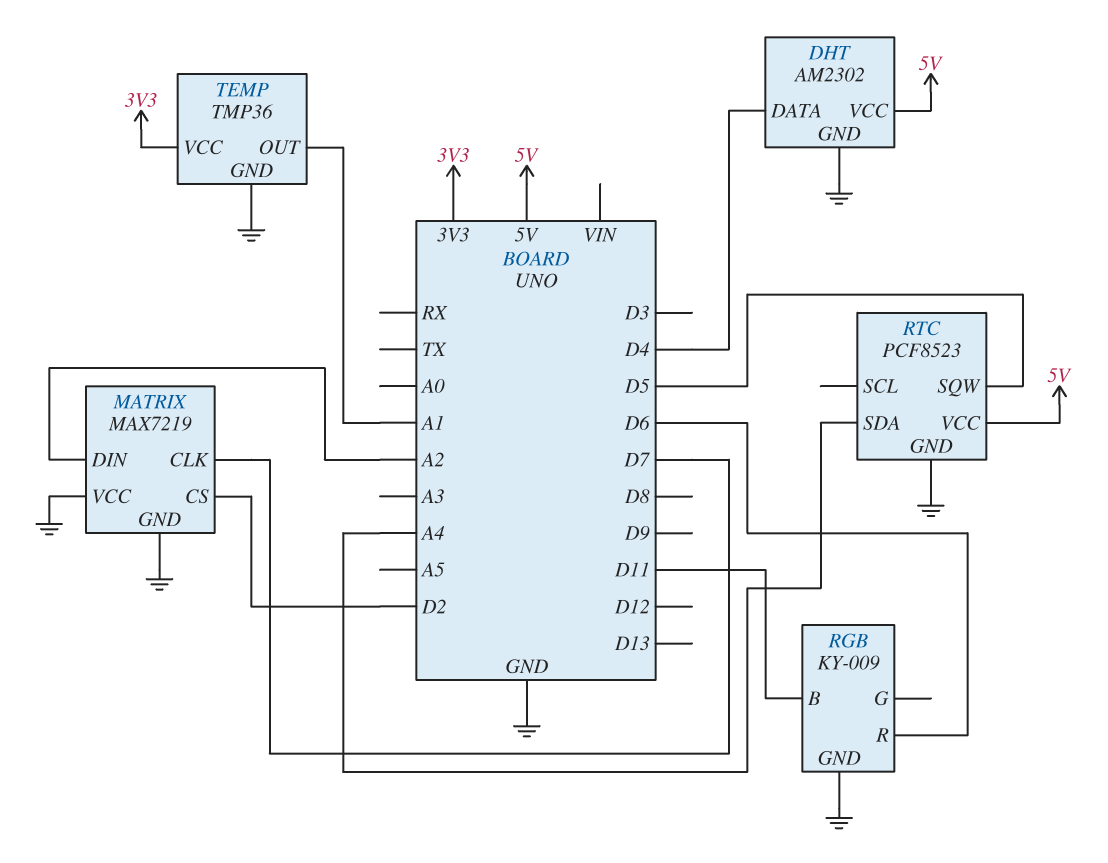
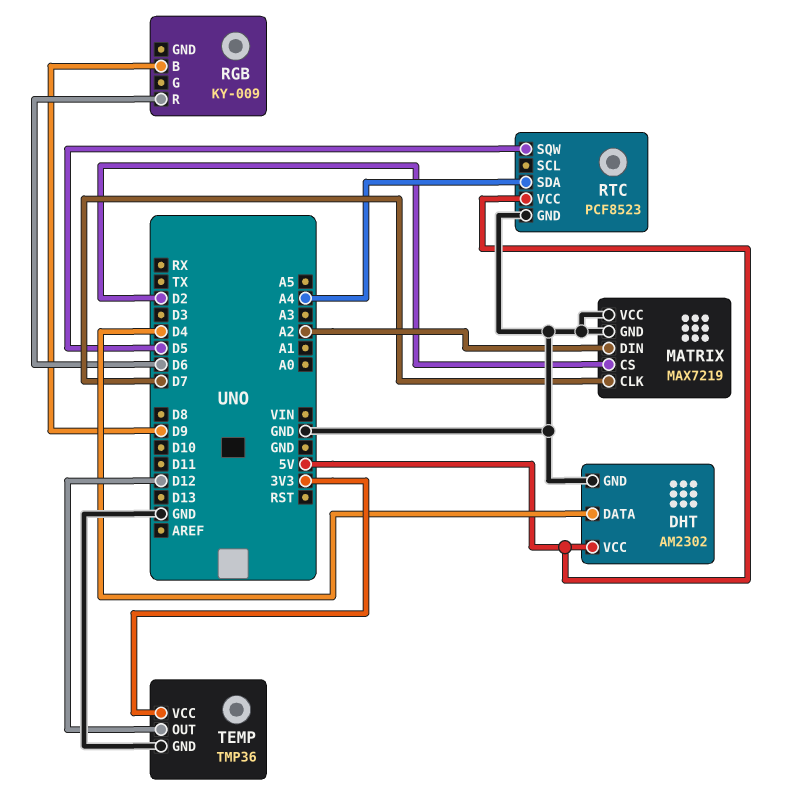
RGB pin B: D11 -> D9
RGB pin GND: GND -> none
TEMP pin OUT: A1 -> D12

